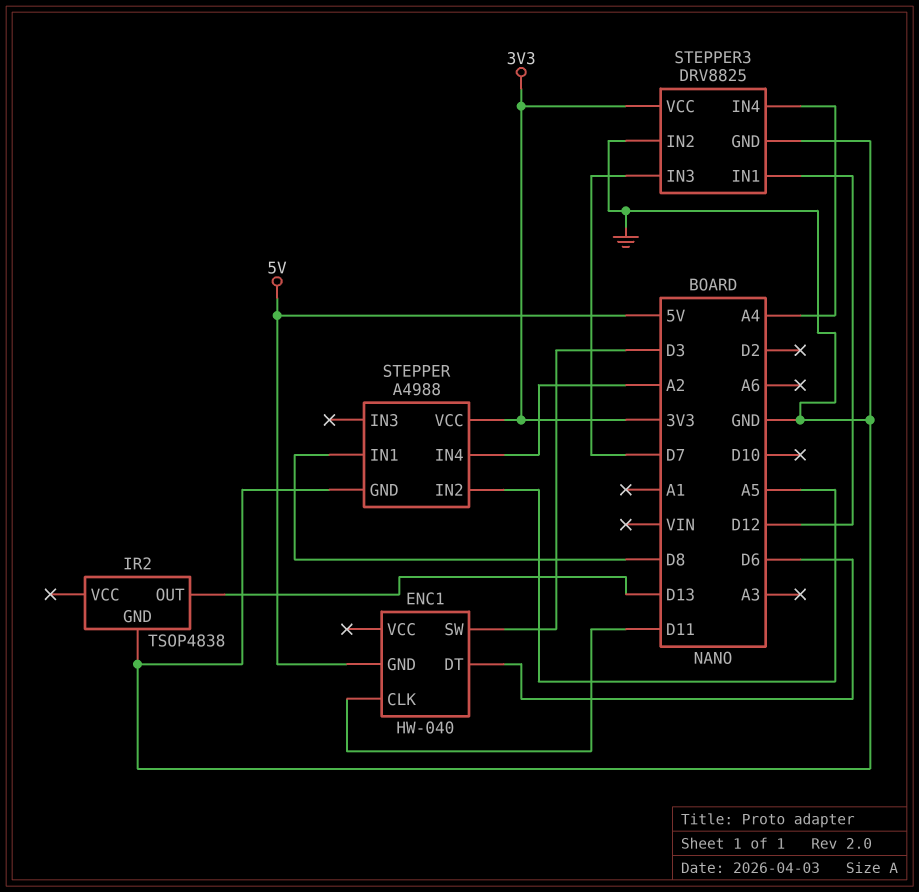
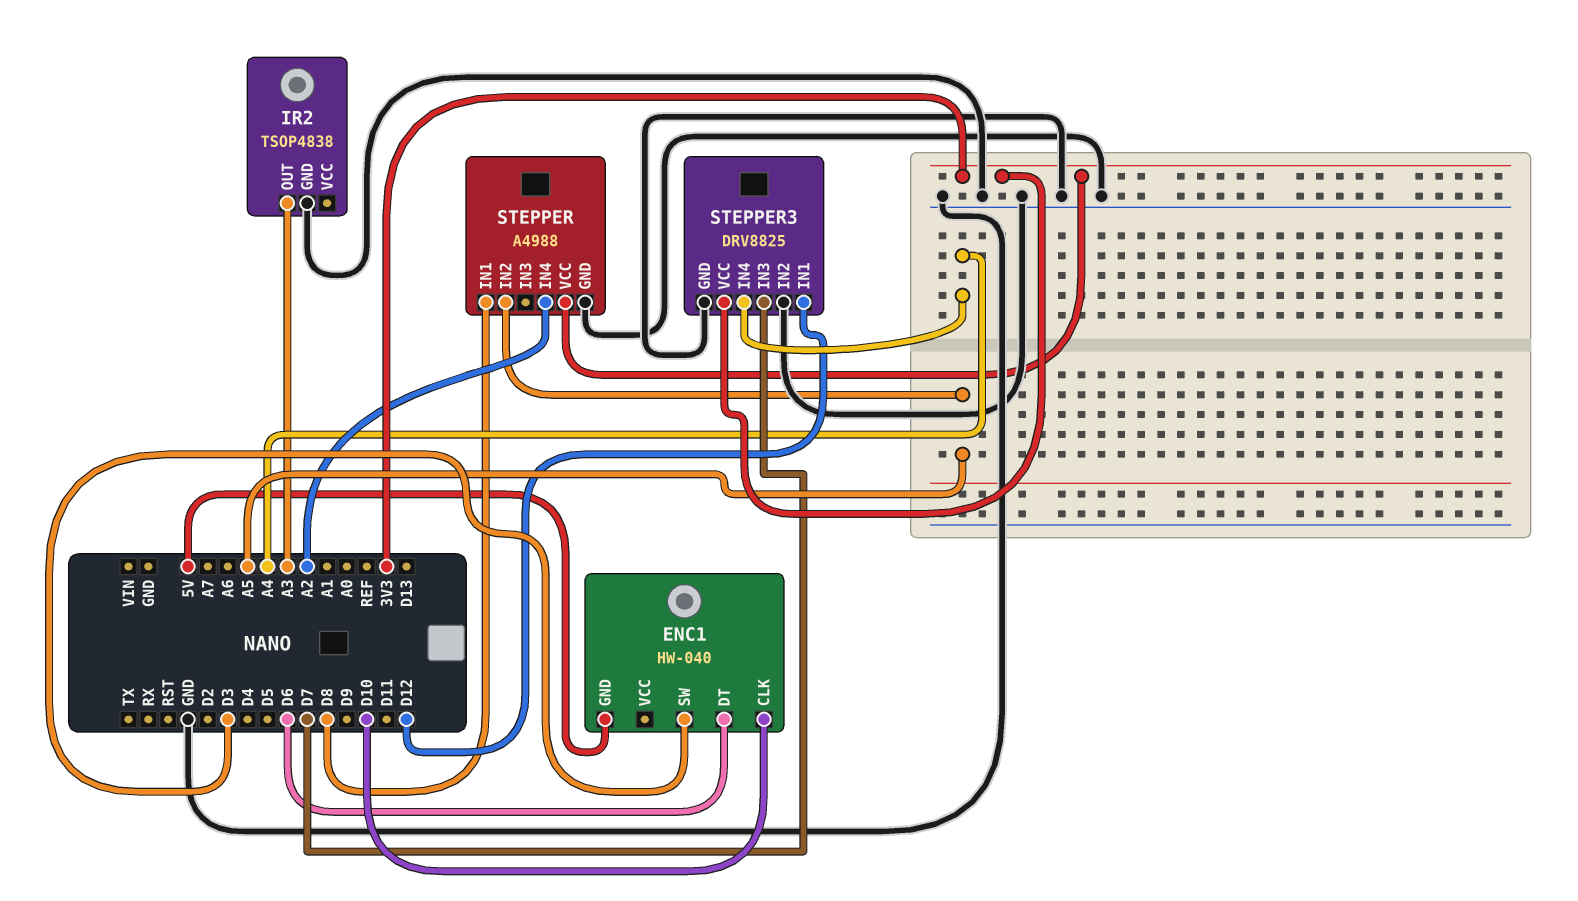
ENC1 pin CLK: D11 -> D10
IR2 pin OUT: D13 -> A3

